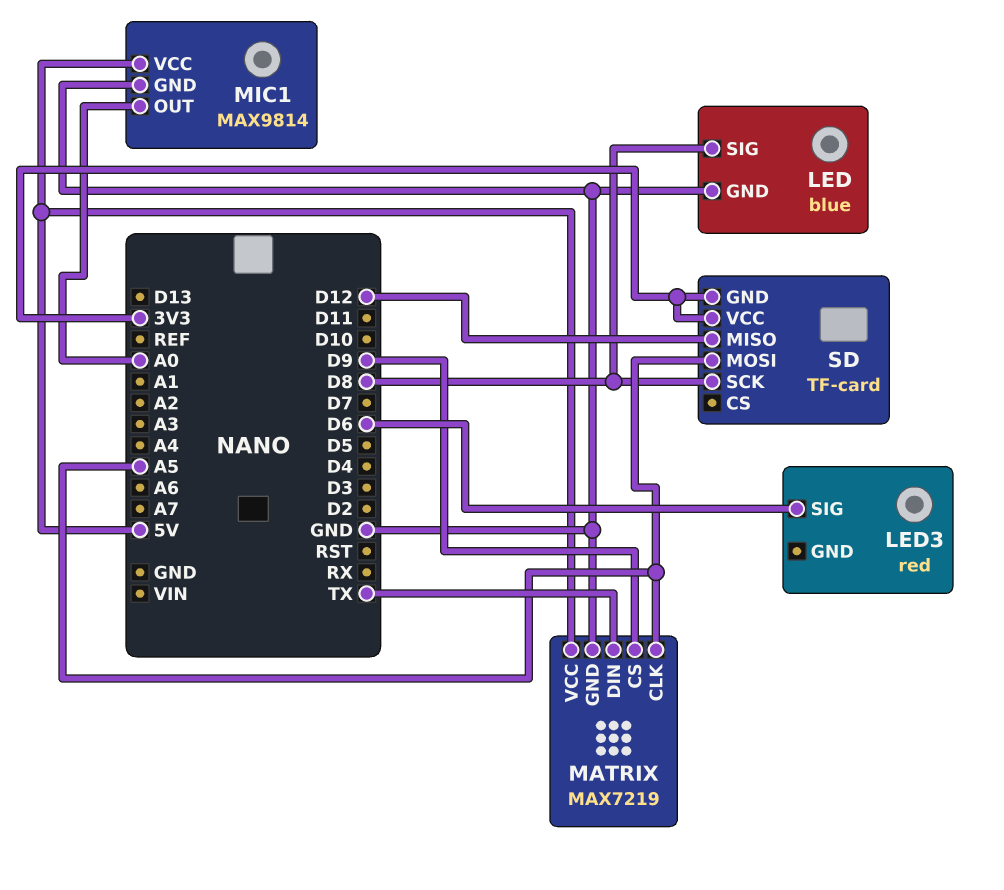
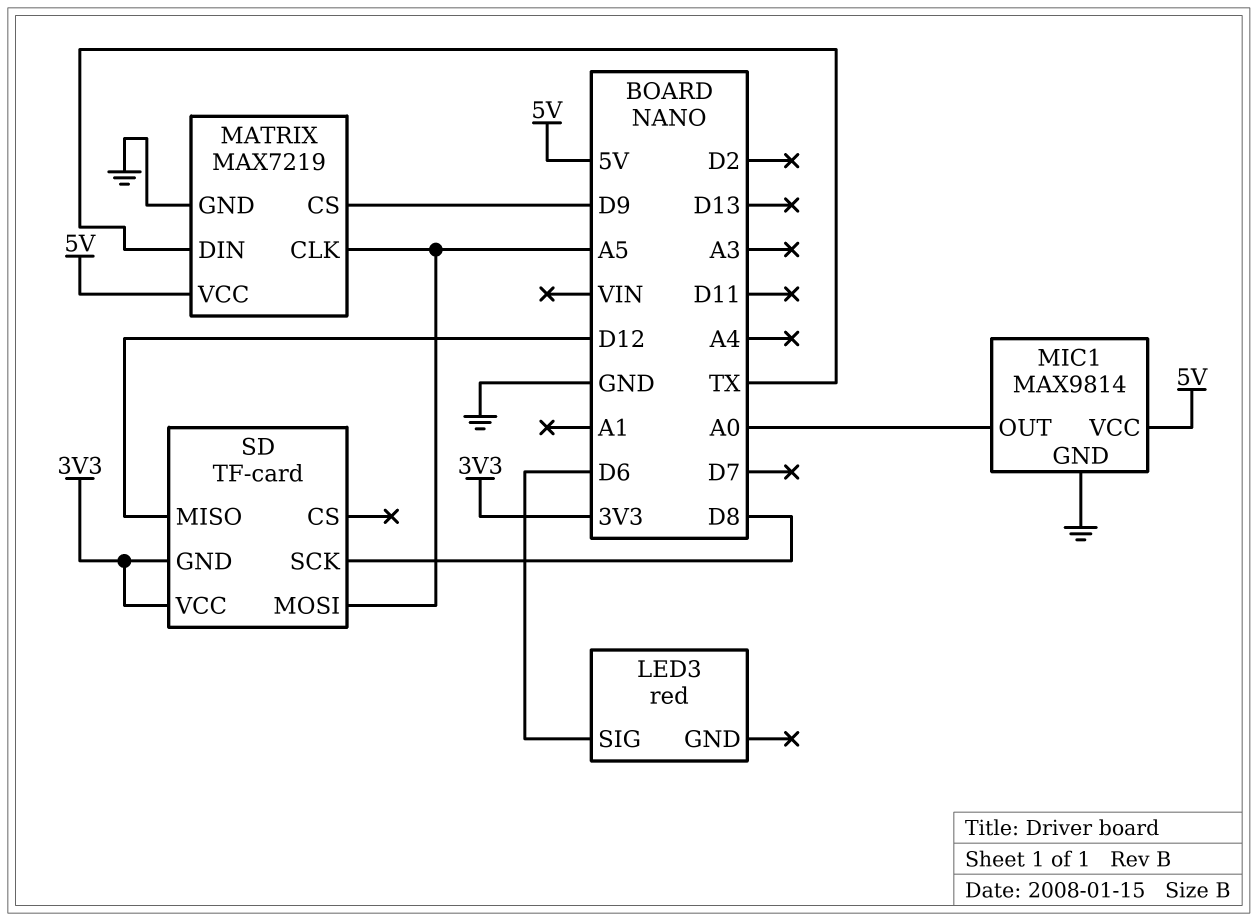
LED: blue -> none
LED pin GND: GND -> none
LED pin SIG: D8 -> none

